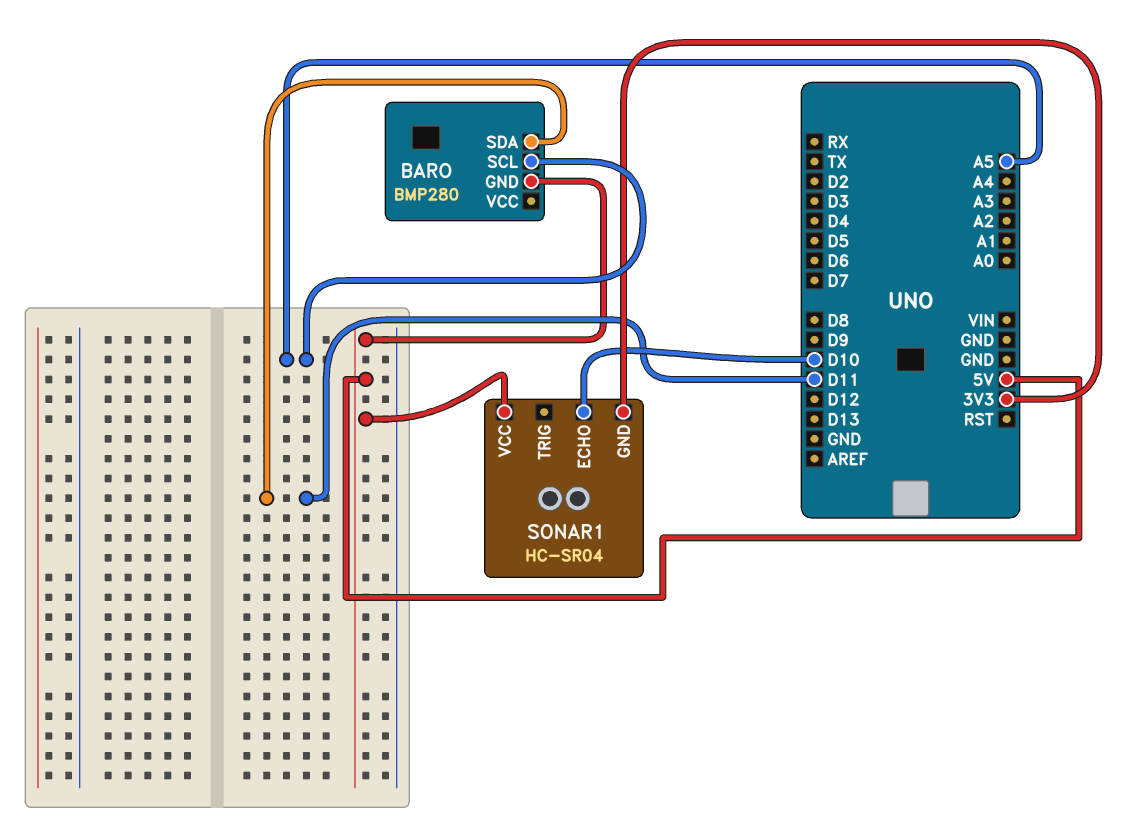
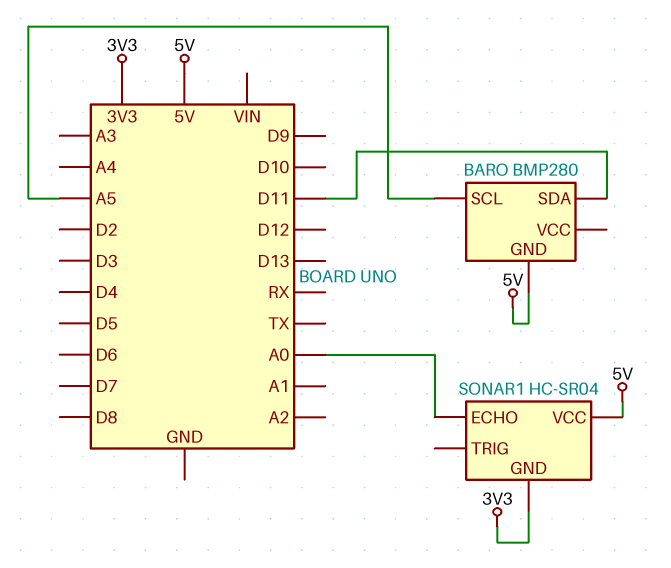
SONAR1 pin ECHO: D10 -> A0

